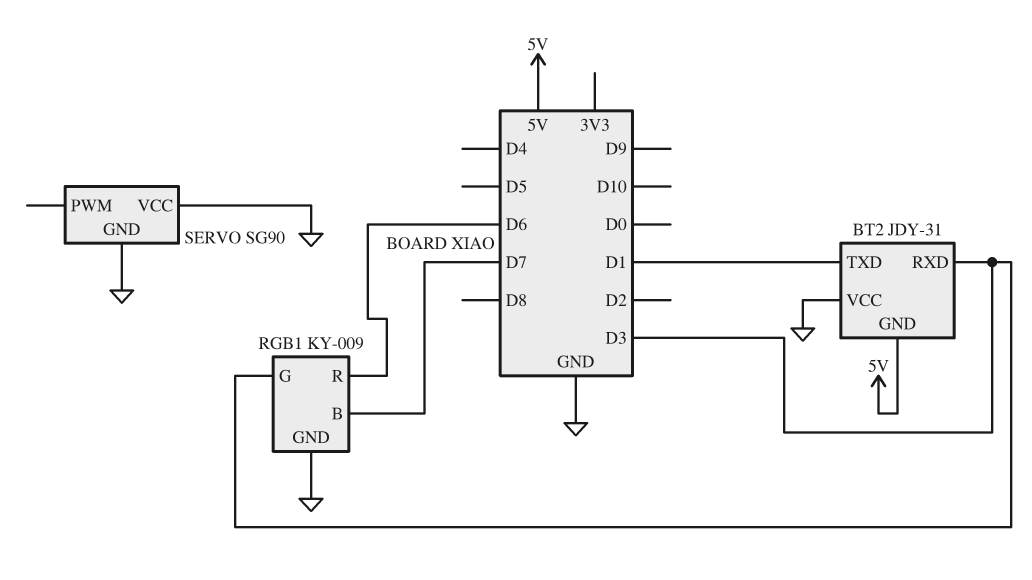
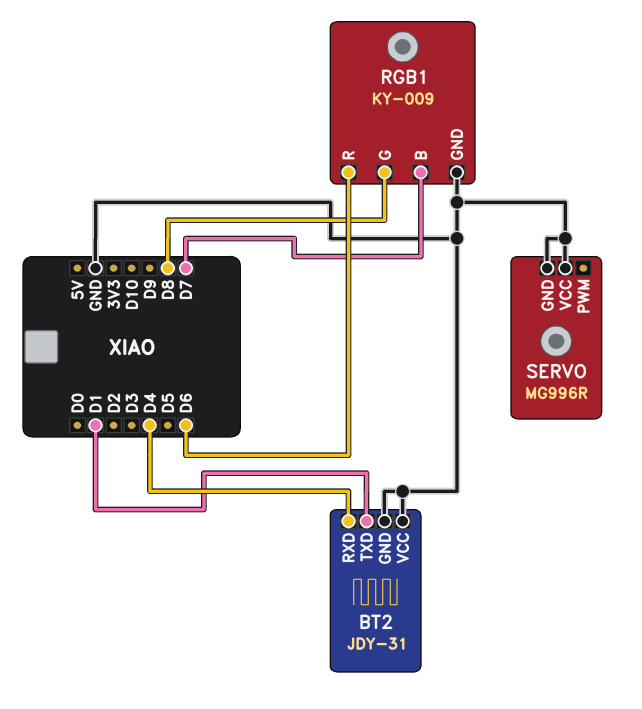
BT2 pin GND: 5V -> GND
BT2 pin RXD: D3 -> D4
RGB1 pin G: D3 -> D8
SERVO: SG90 -> MG996R

